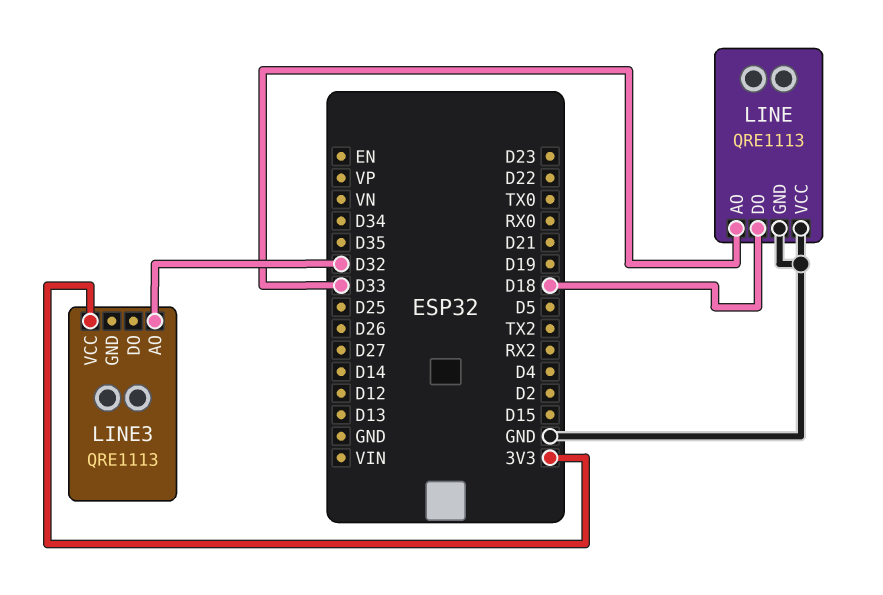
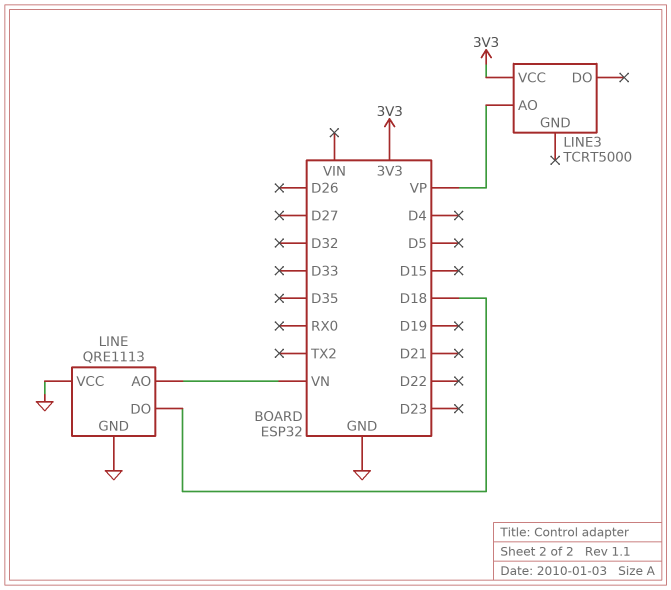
LINE pin AO: D33 -> VN
LINE3: QRE1113 -> TCRT5000
LINE3 pin AO: D32 -> VP

